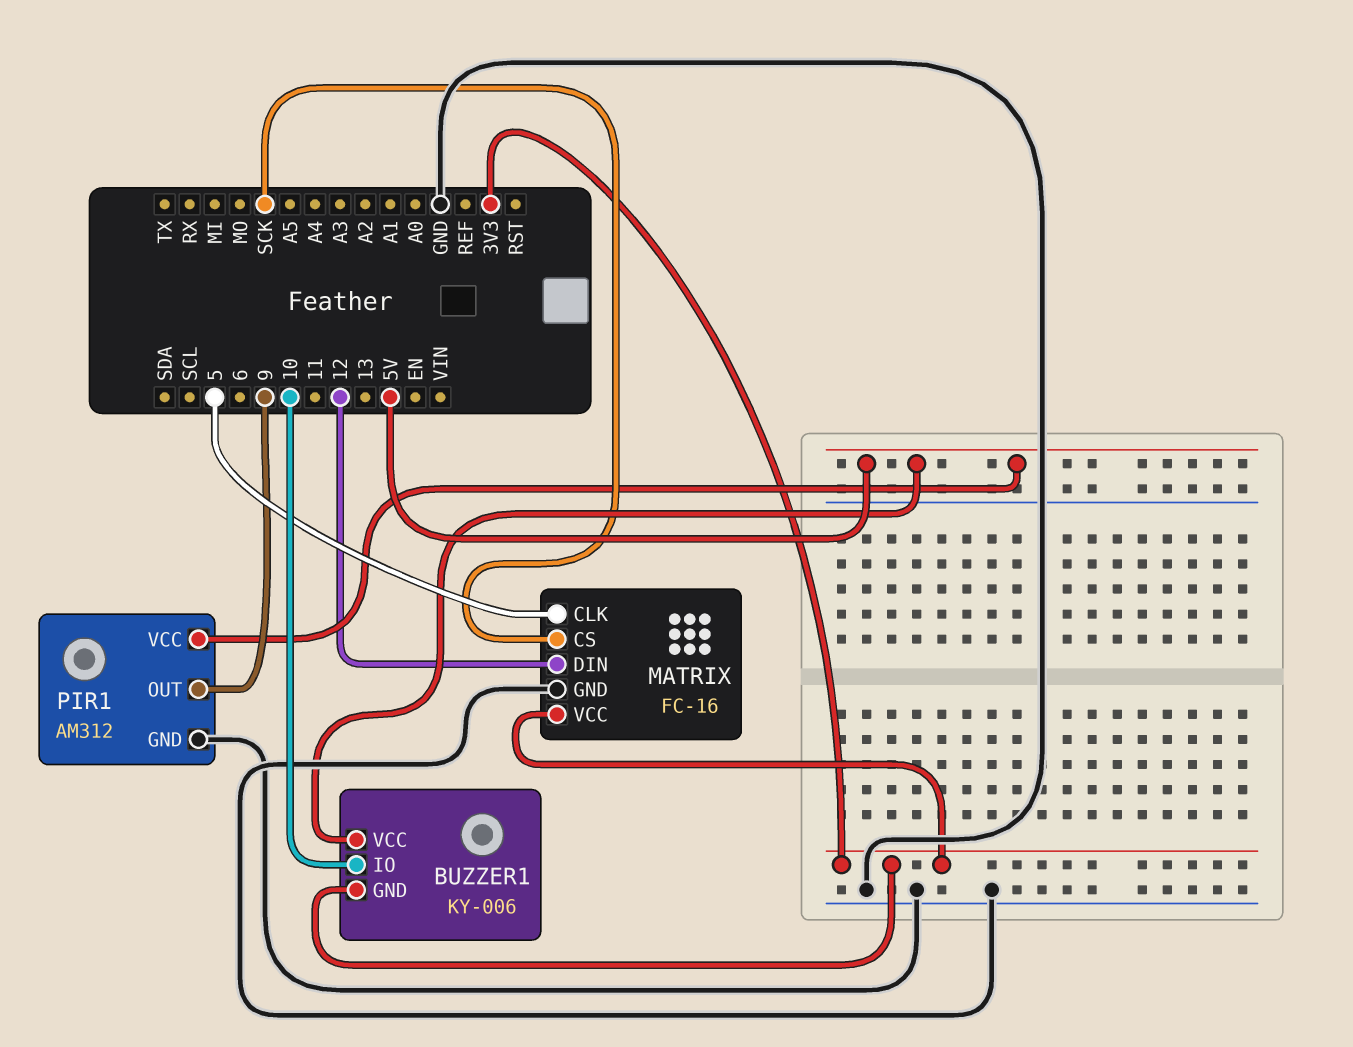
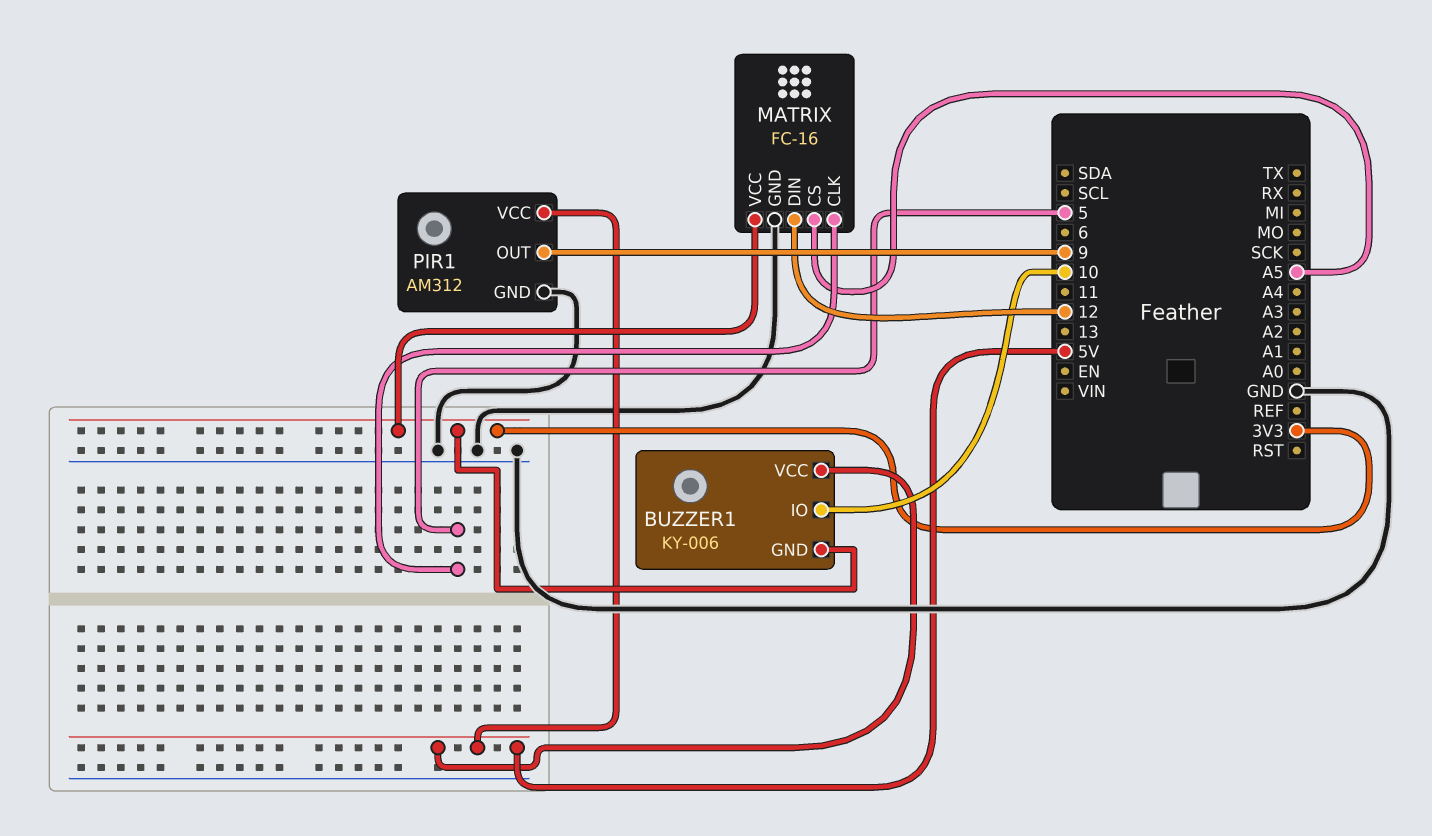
MATRIX pin CS: SCK -> A5

